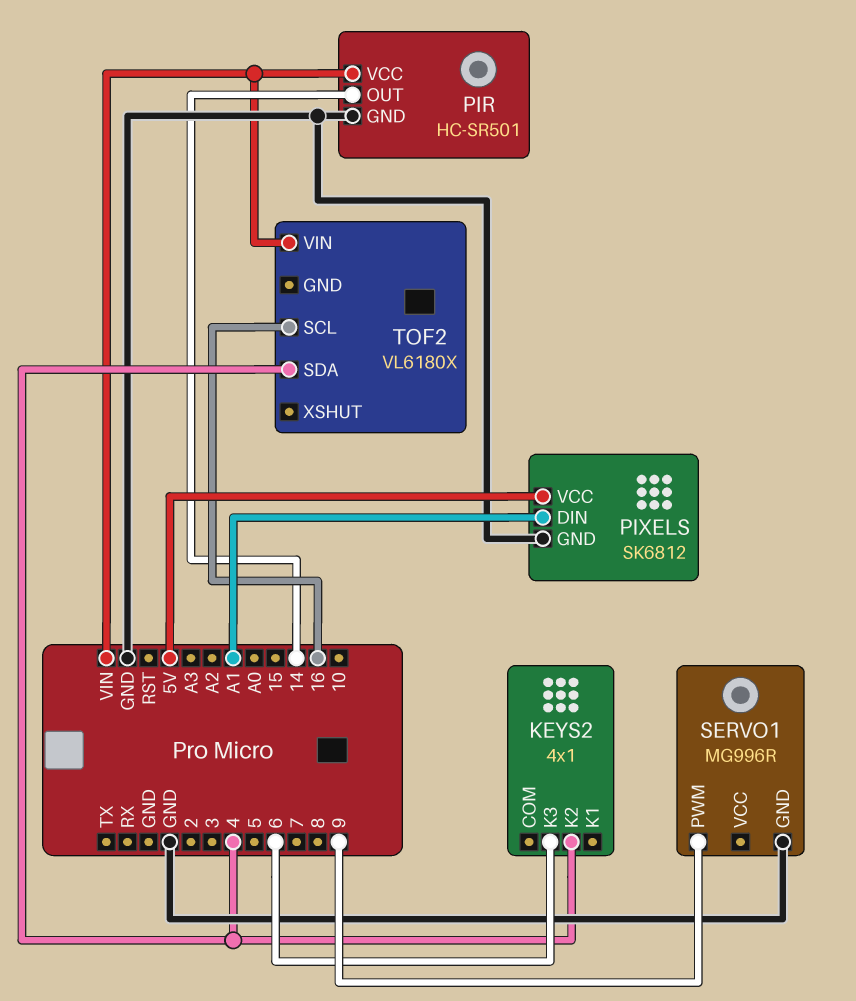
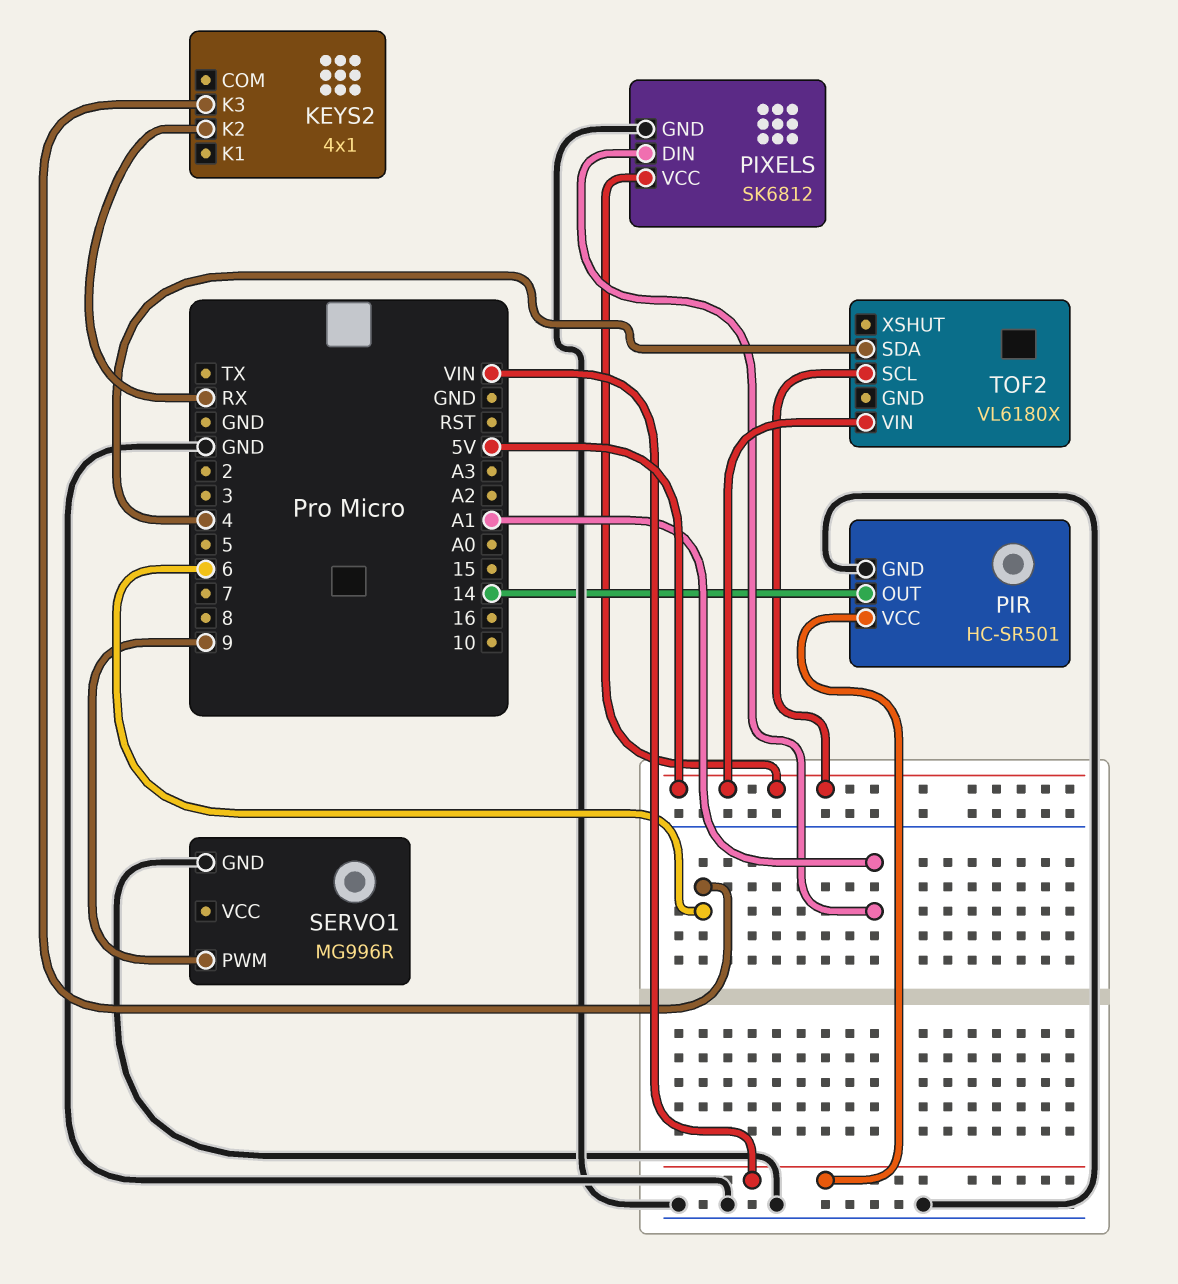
KEYS2 pin K2: 4 -> RX
TOF2 pin SCL: 16 -> 5V
TOF2 pin VIN: VIN -> 5V

